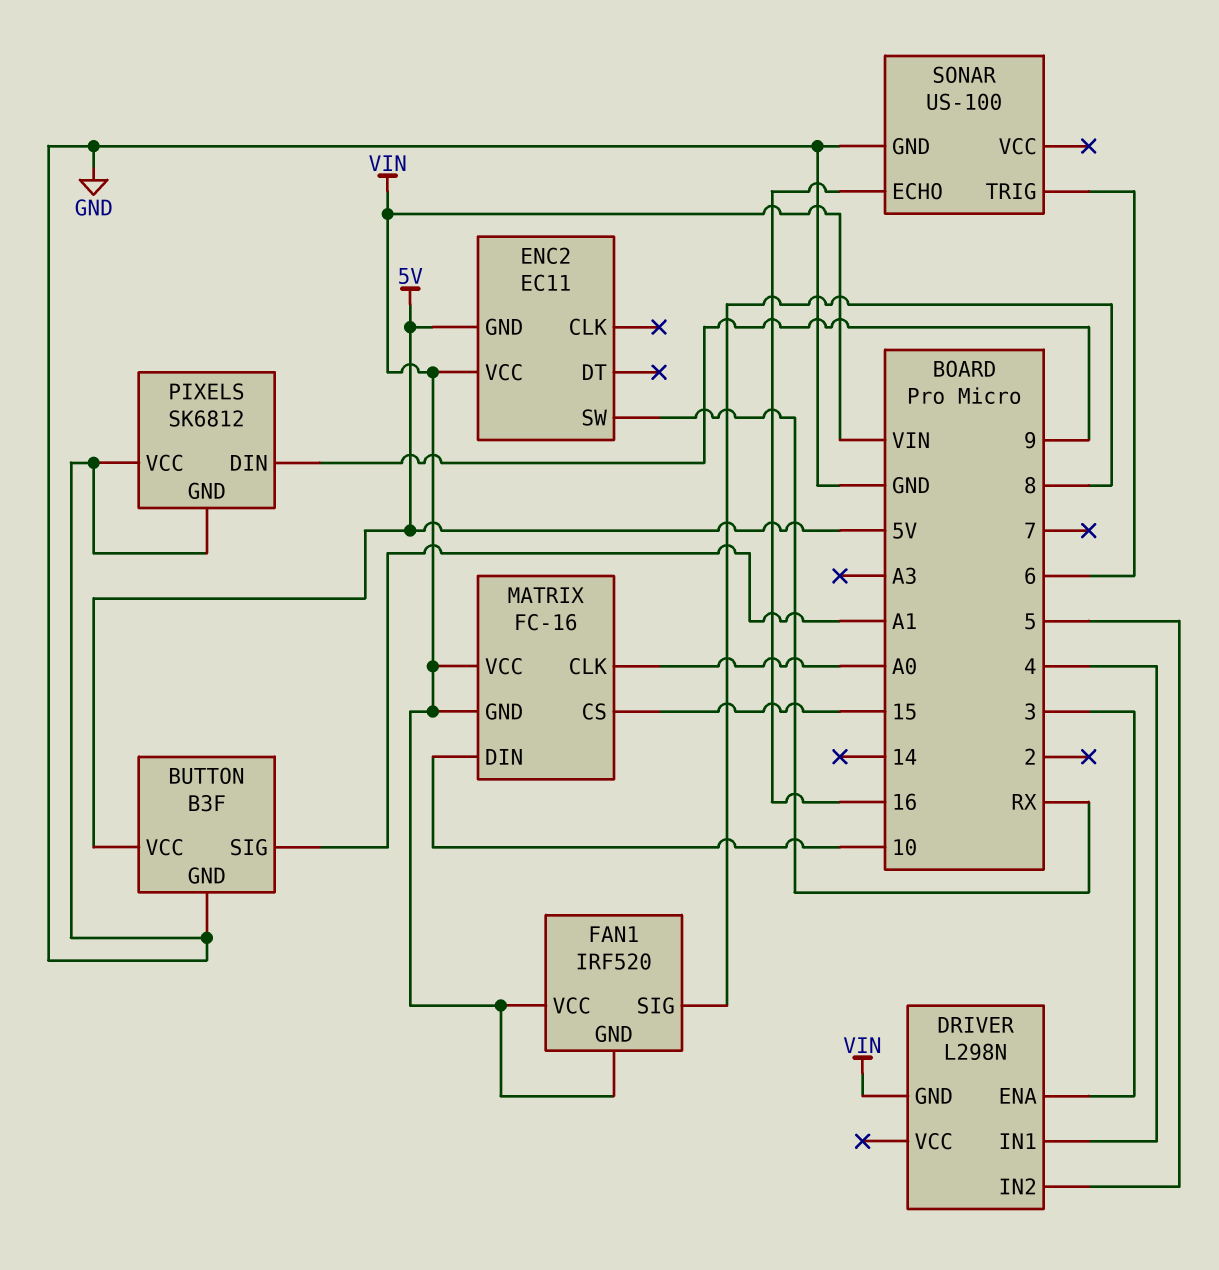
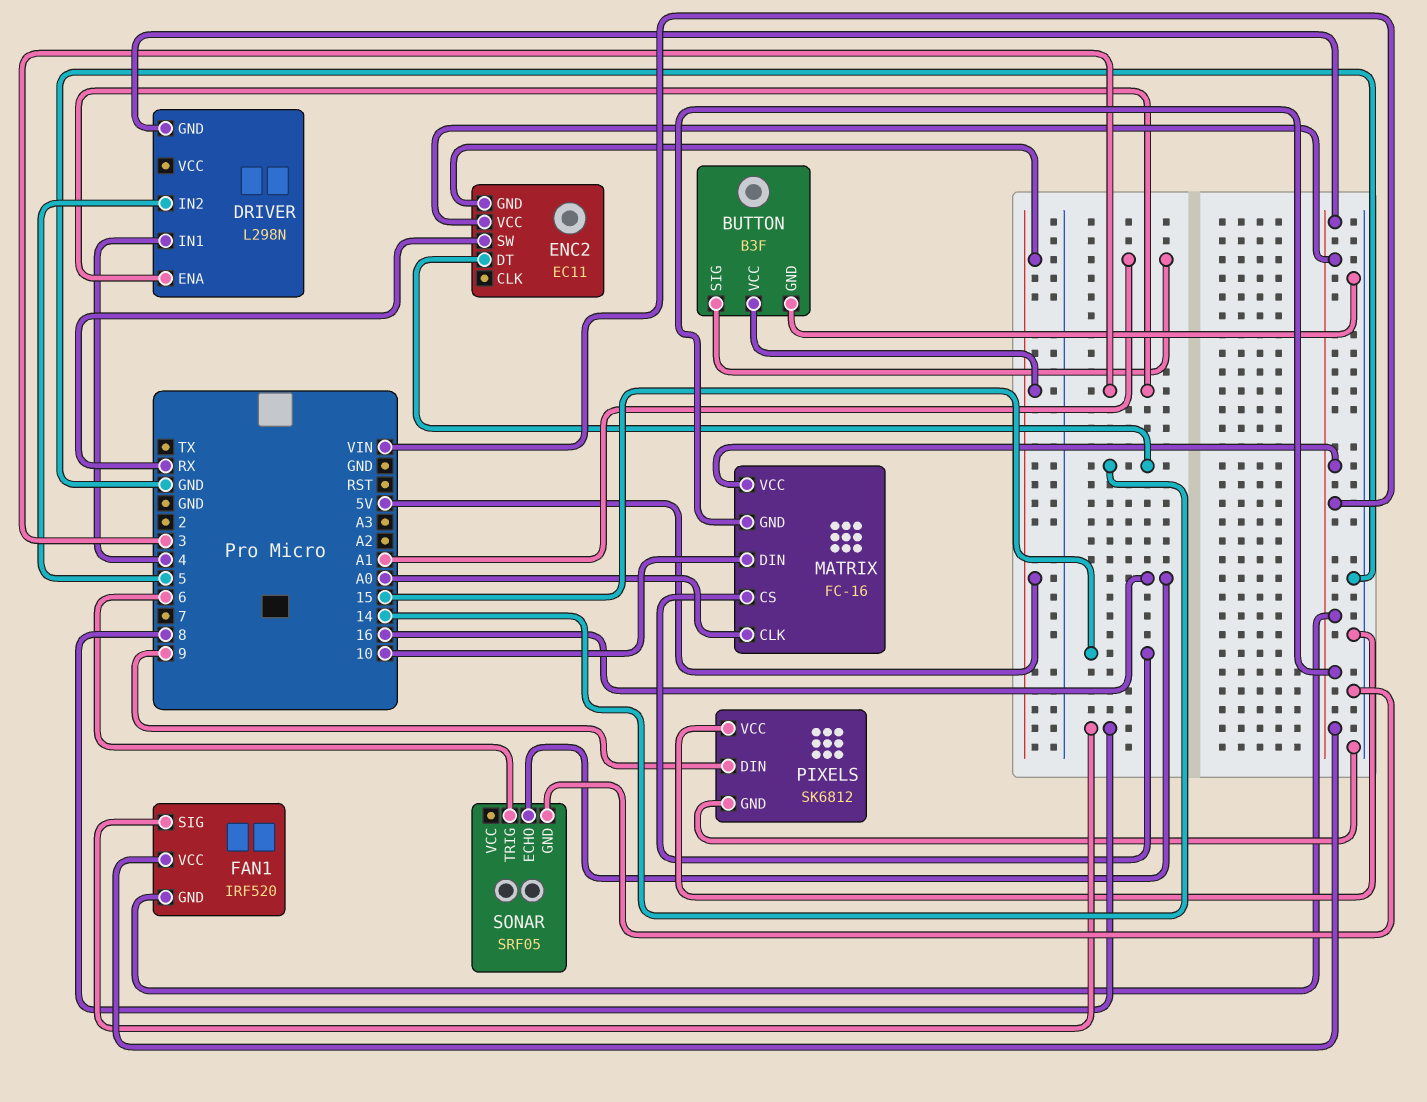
ENC2 pin DT: none -> 14
SONAR: US-100 -> SRF05

